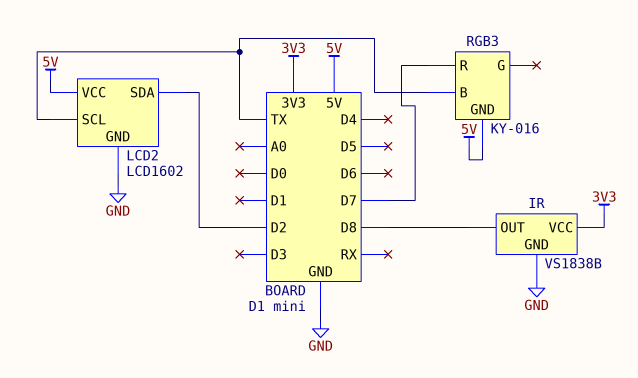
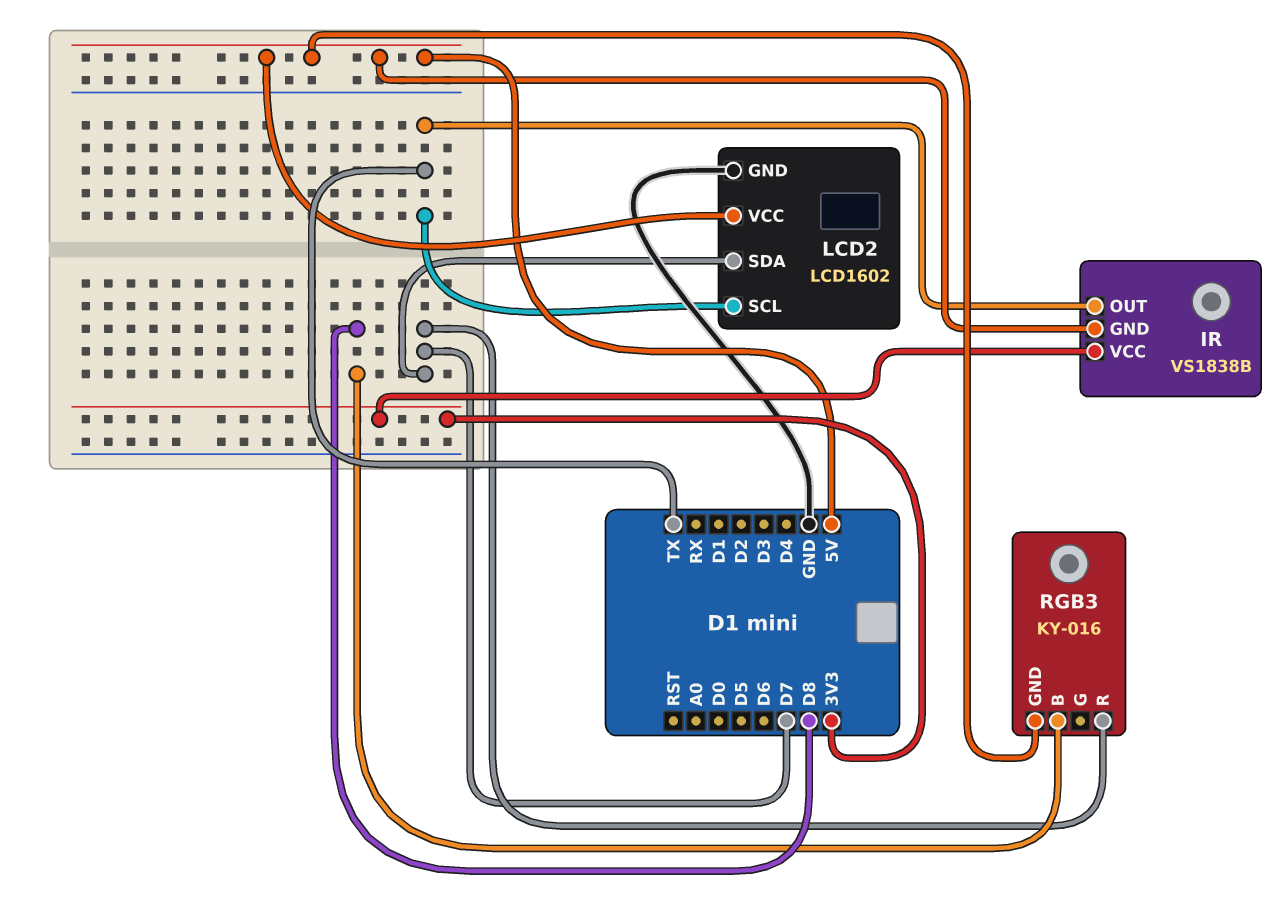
IR pin GND: GND -> 5V
IR pin OUT: D8 -> TX
LCD2 pin SDA: D2 -> D7
RGB3 pin B: TX -> D8

